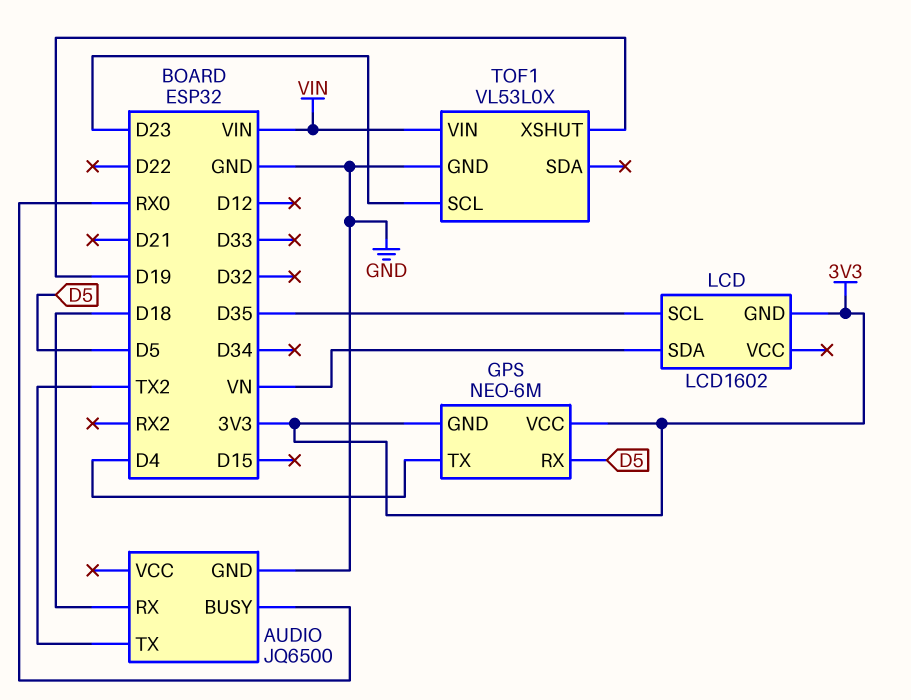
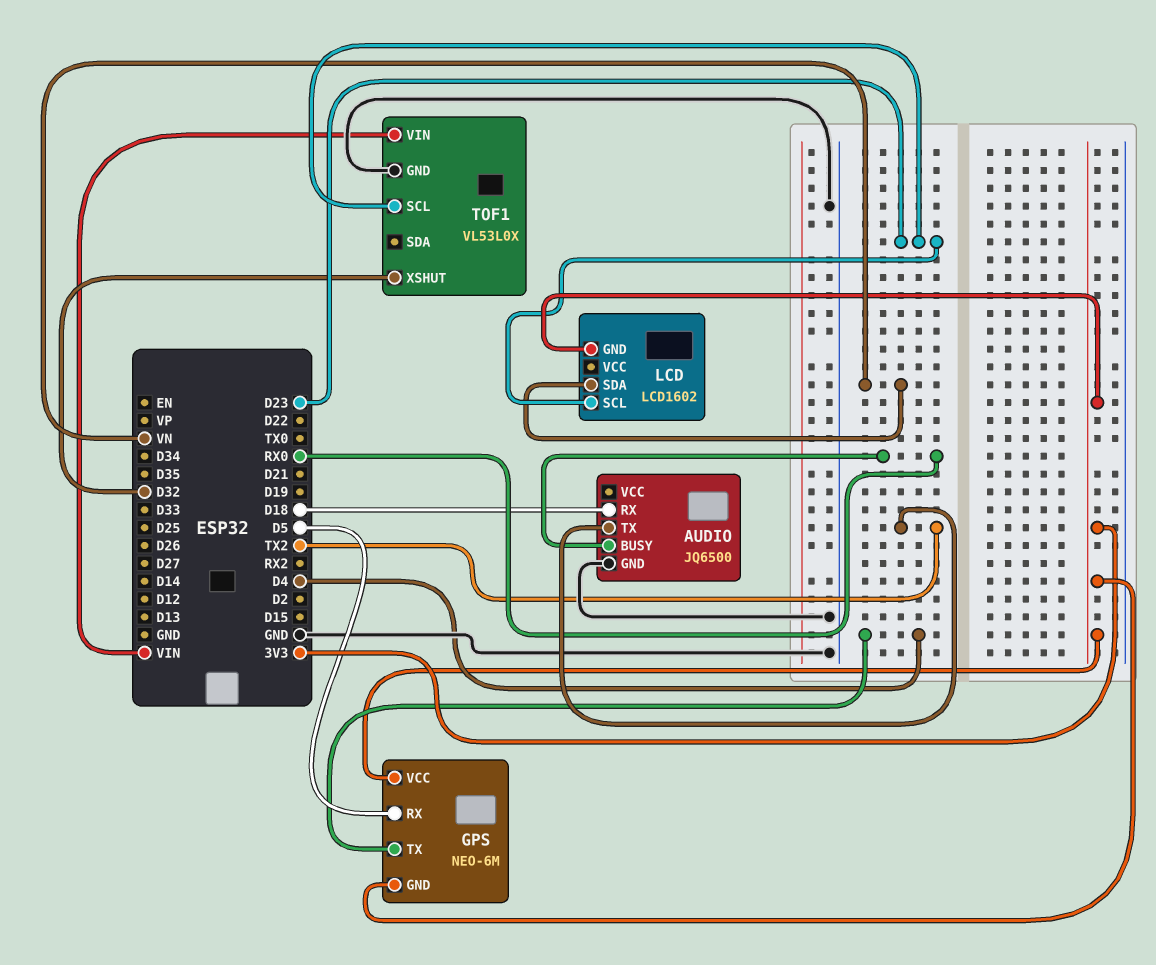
LCD pin SCL: D35 -> D23
TOF1 pin XSHUT: D19 -> D32

